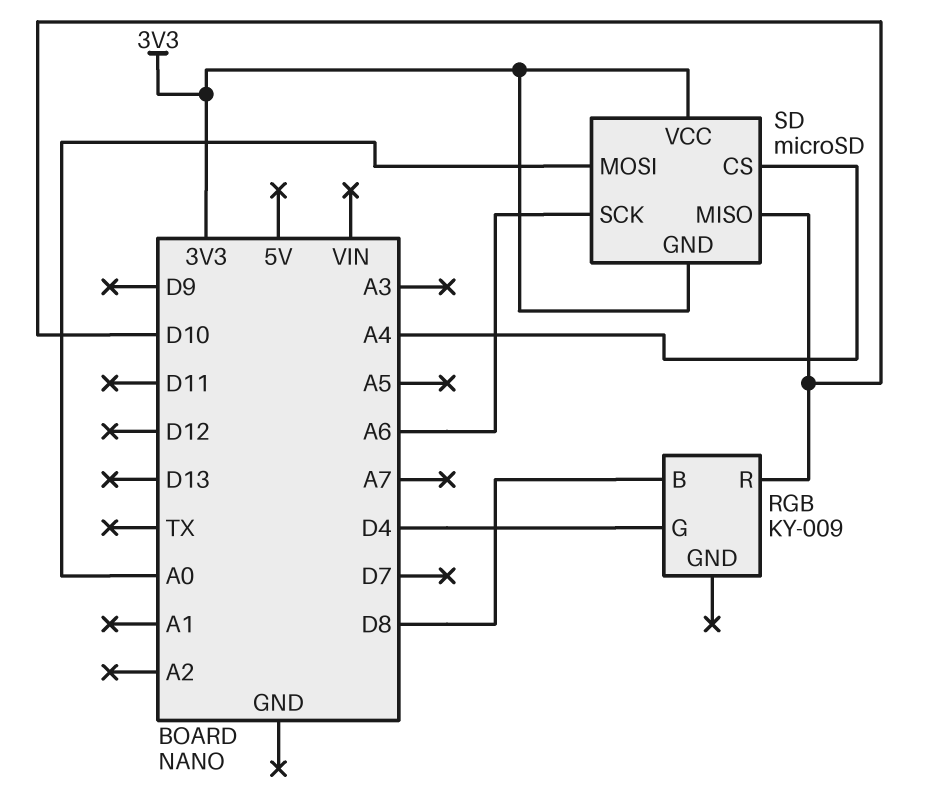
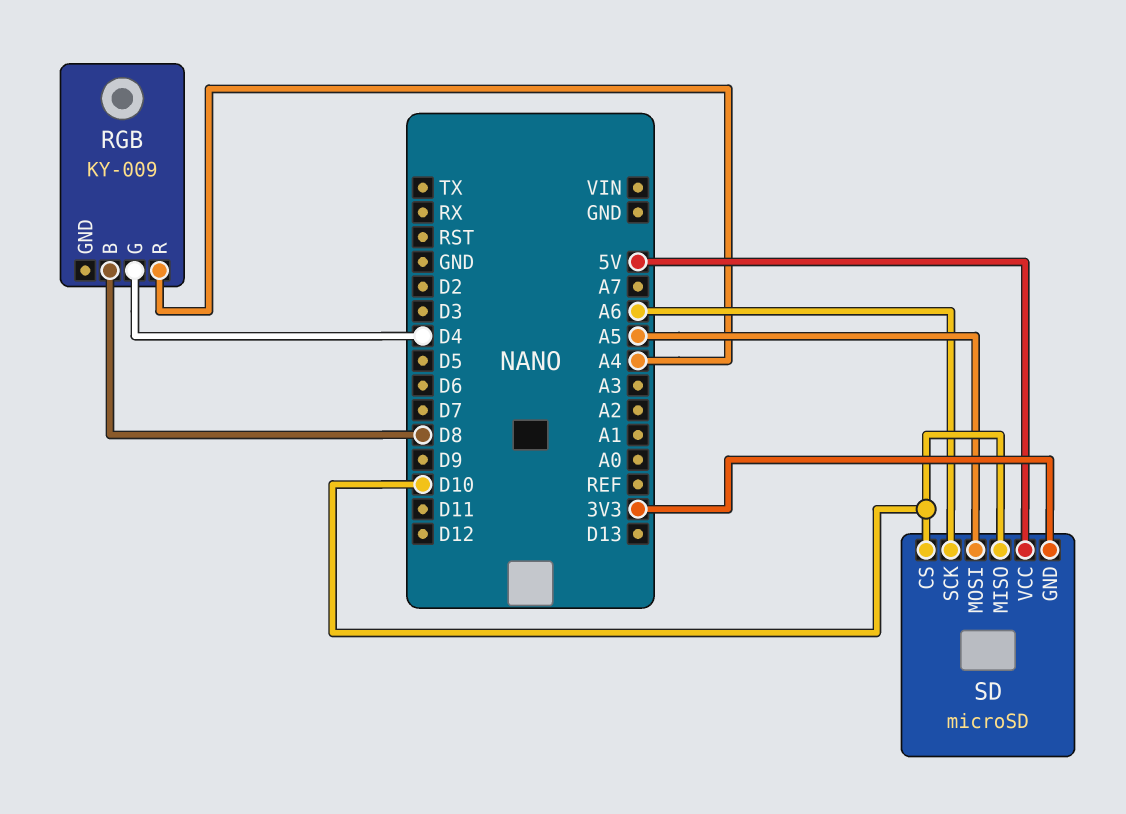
RGB pin R: D10 -> A4
SD pin CS: A4 -> D10
SD pin MOSI: A0 -> A5
SD pin VCC: 3V3 -> 5V

